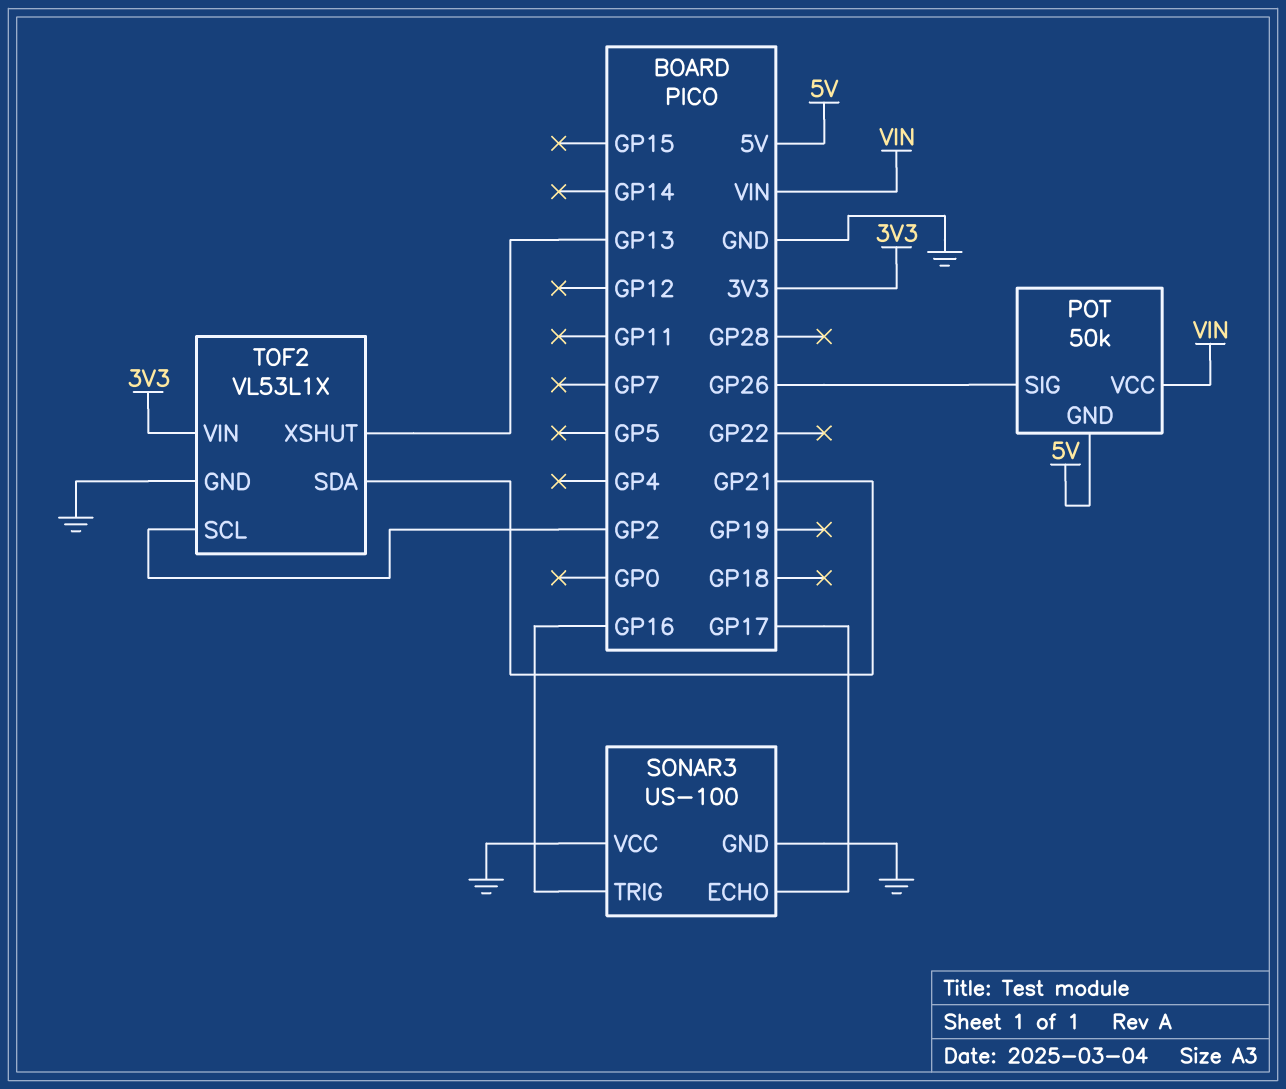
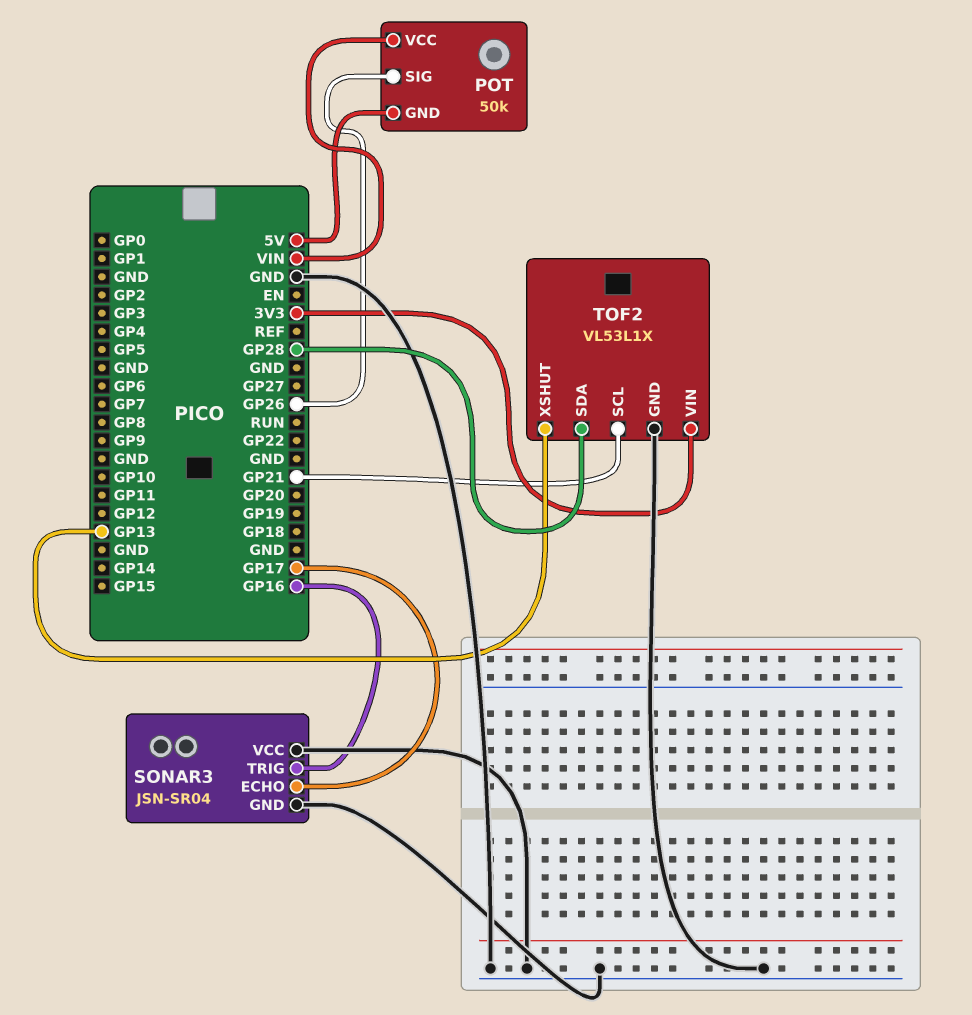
SONAR3: US-100 -> JSN-SR04
TOF2 pin SCL: GP2 -> GP21
TOF2 pin SDA: GP21 -> GP28

